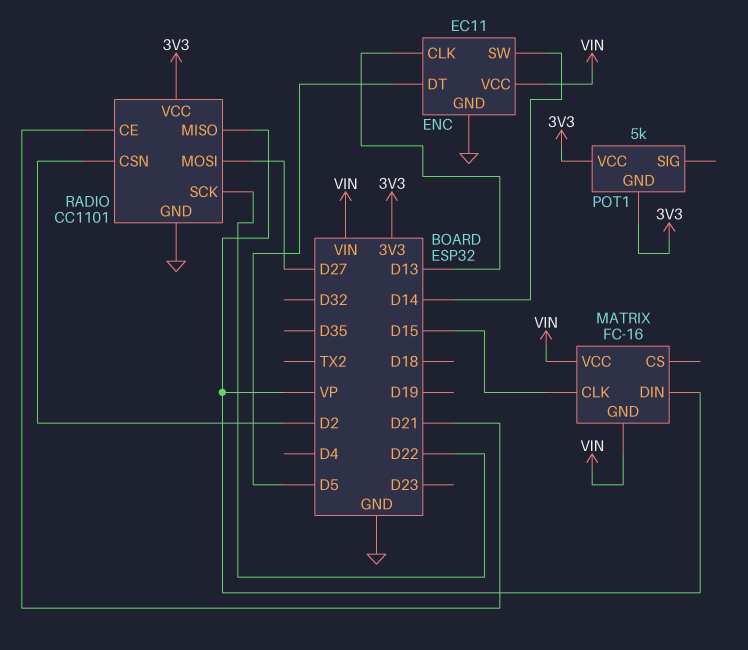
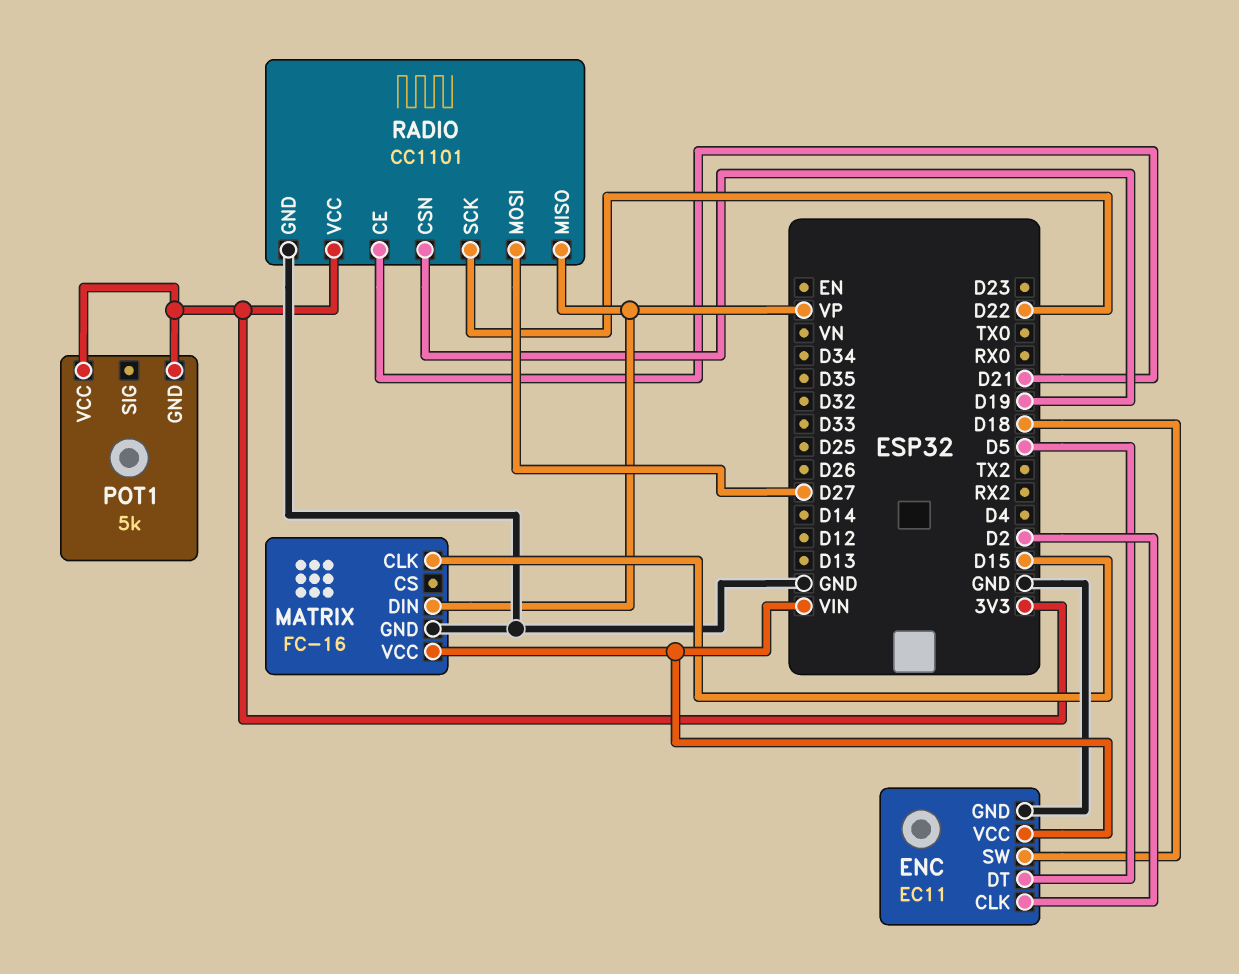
ENC pin CLK: D13 -> D2
ENC pin SW: D14 -> D18
MATRIX pin GND: VIN -> GND
RADIO pin CSN: D2 -> D19

